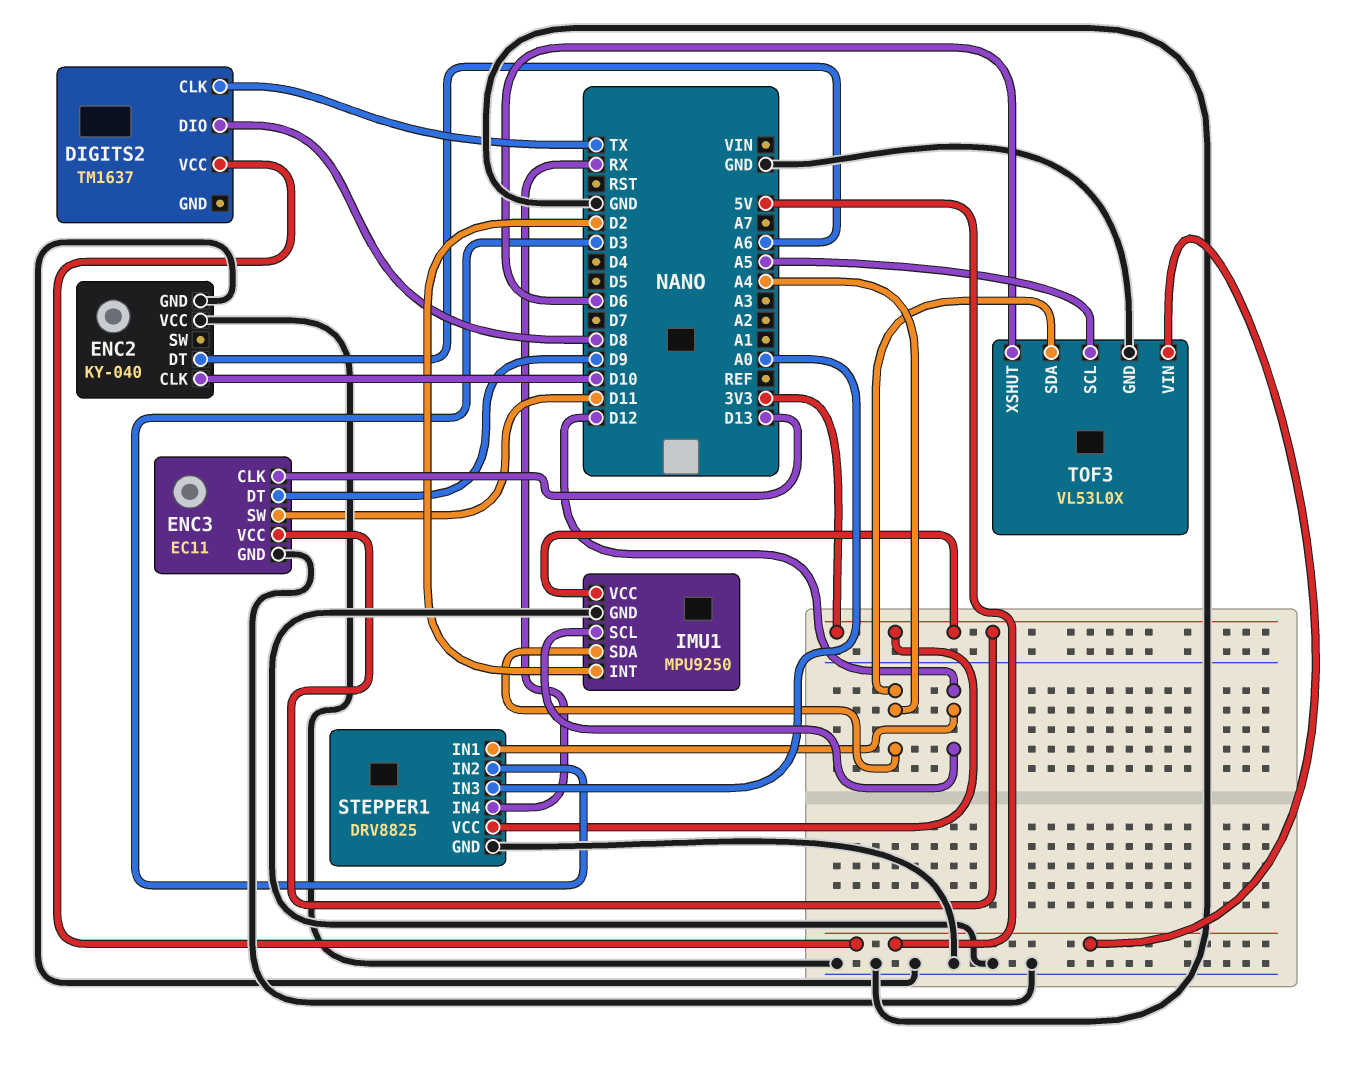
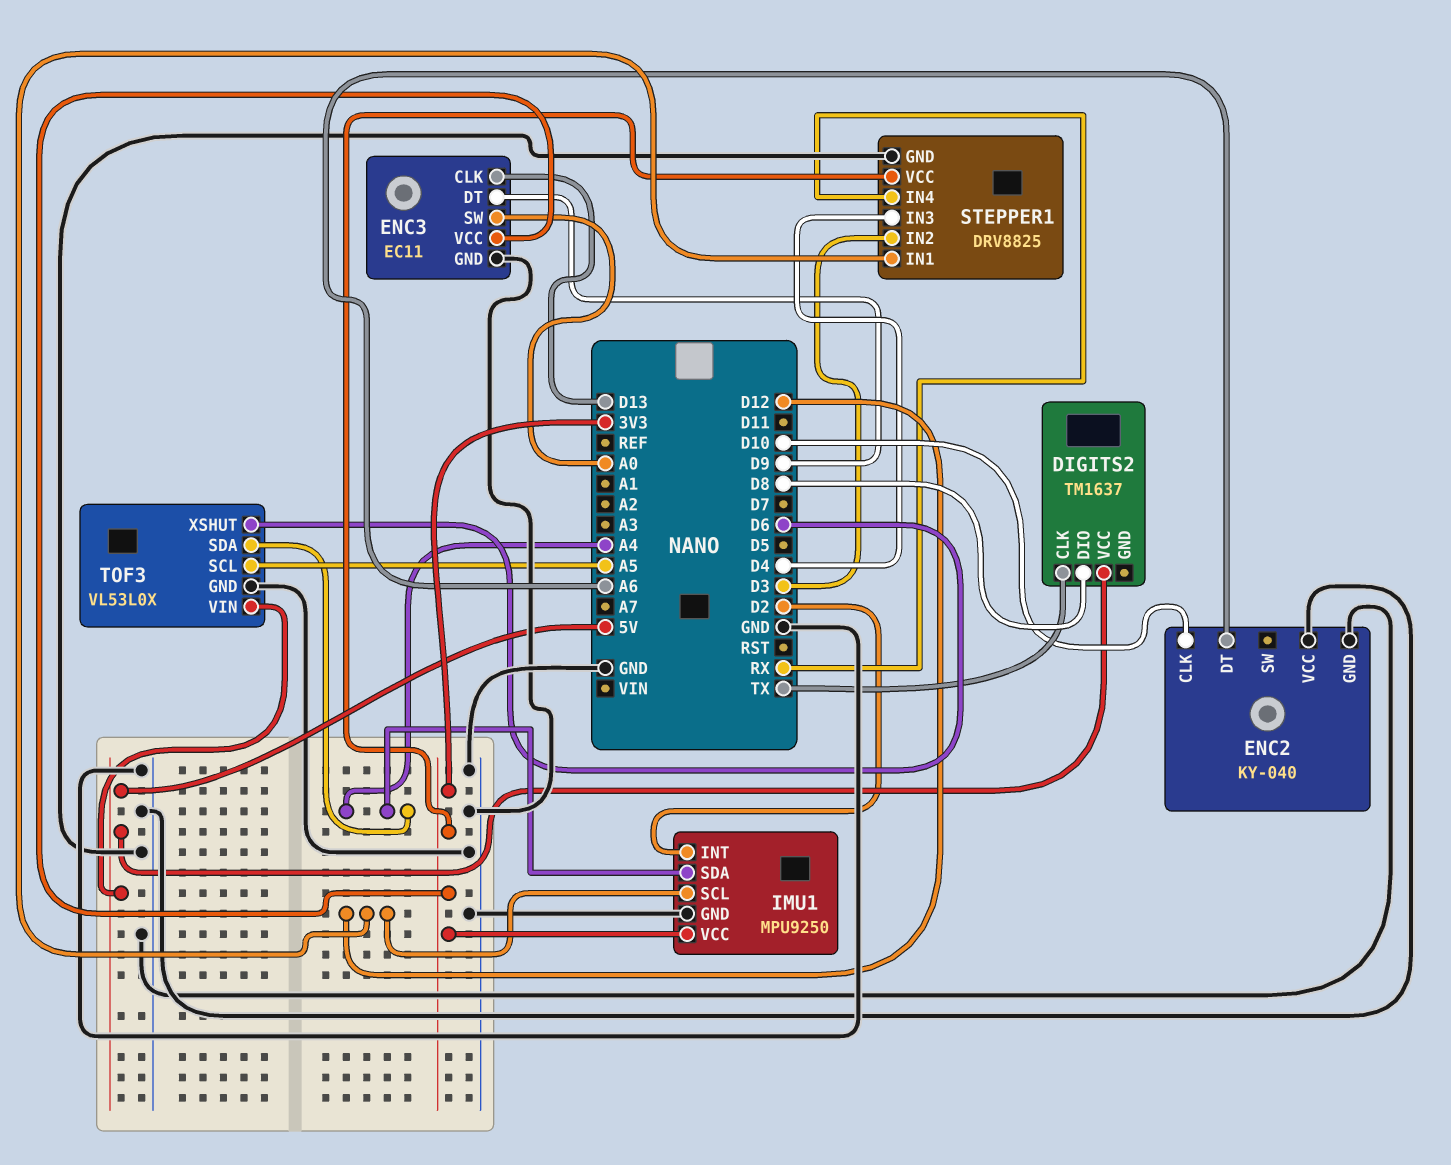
ENC3 pin SW: D11 -> A0
STEPPER1 pin IN3: A0 -> D4

